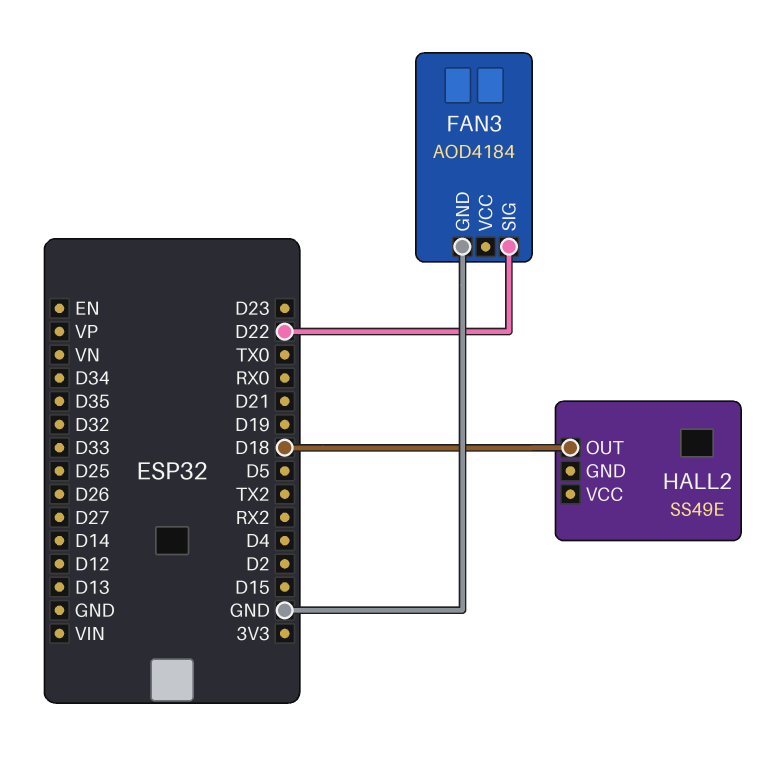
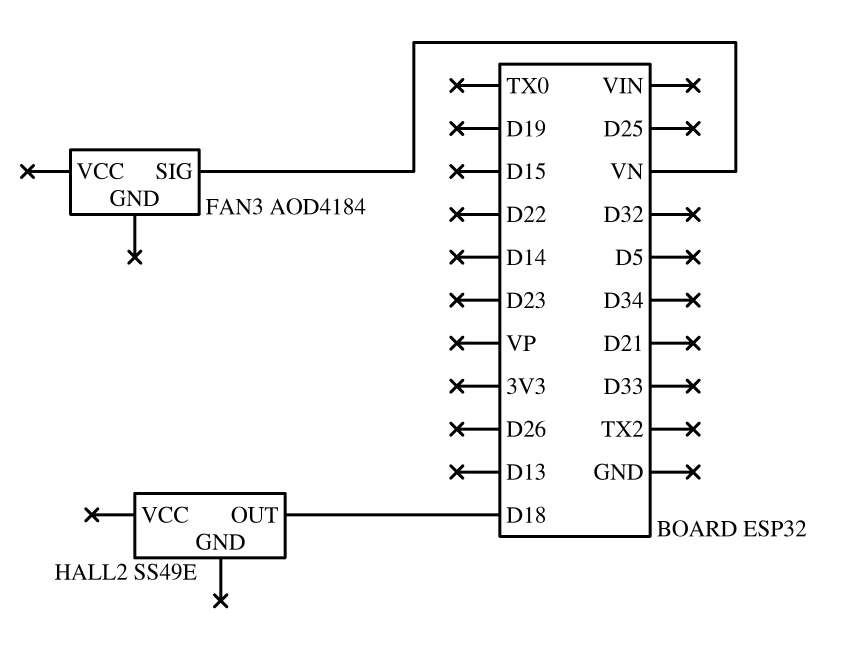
FAN3 pin GND: GND -> none
FAN3 pin SIG: D22 -> VN

